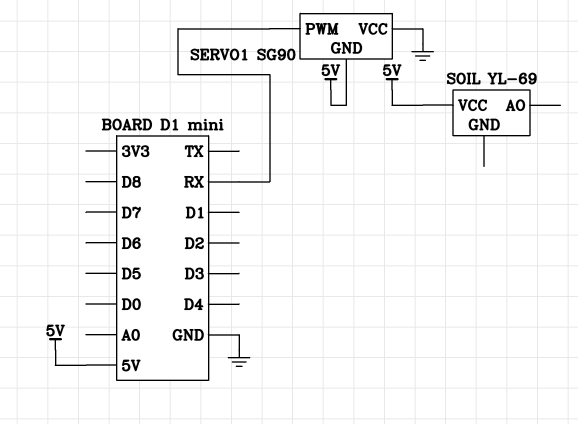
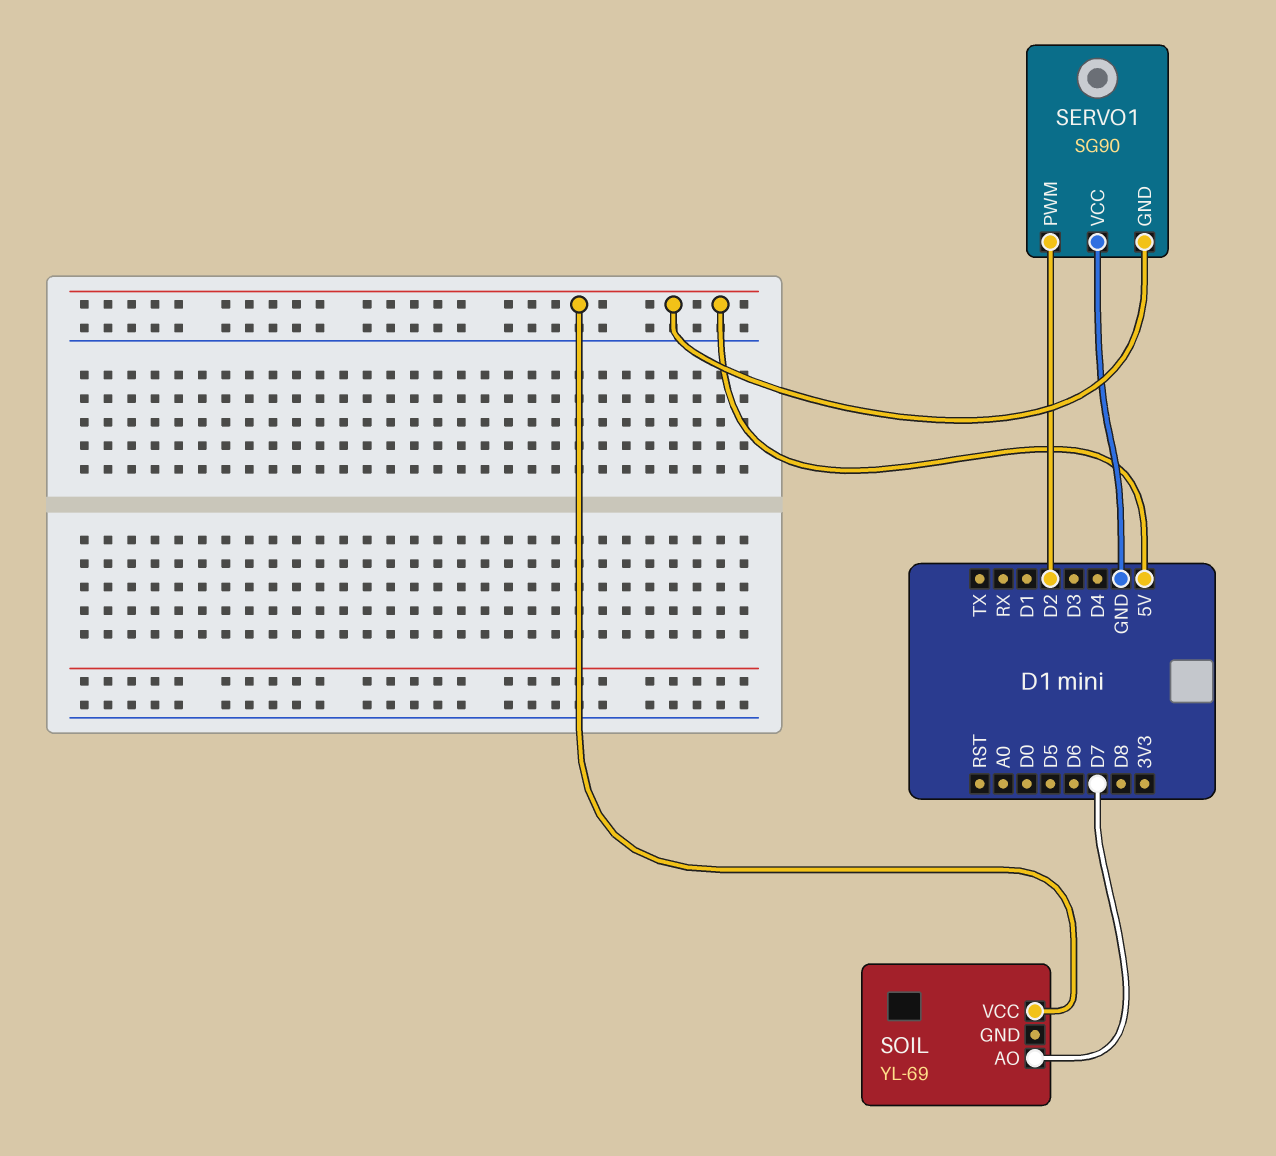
SERVO1 pin PWM: RX -> D2
SOIL pin AO: none -> D7

